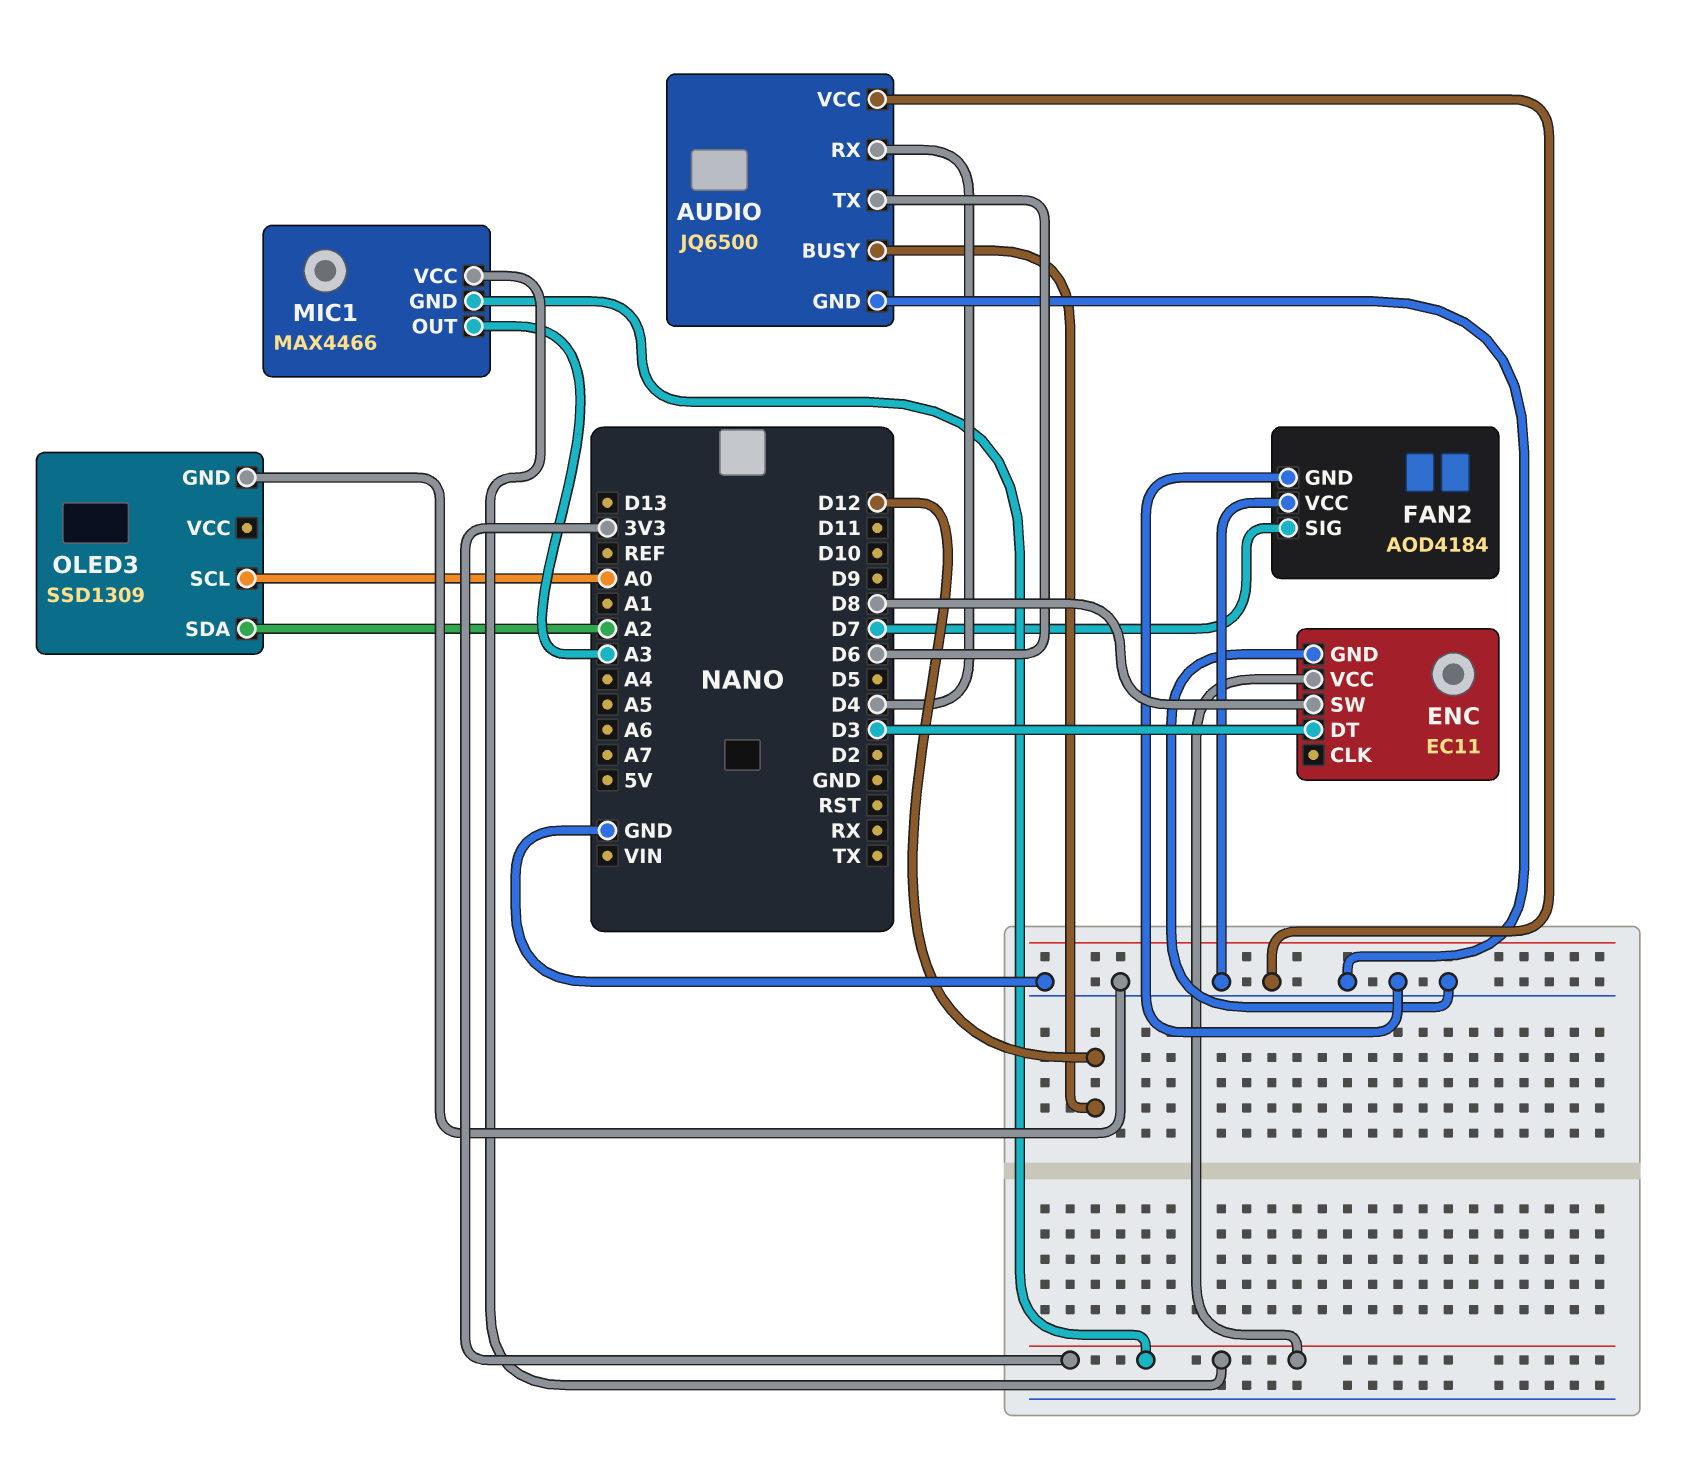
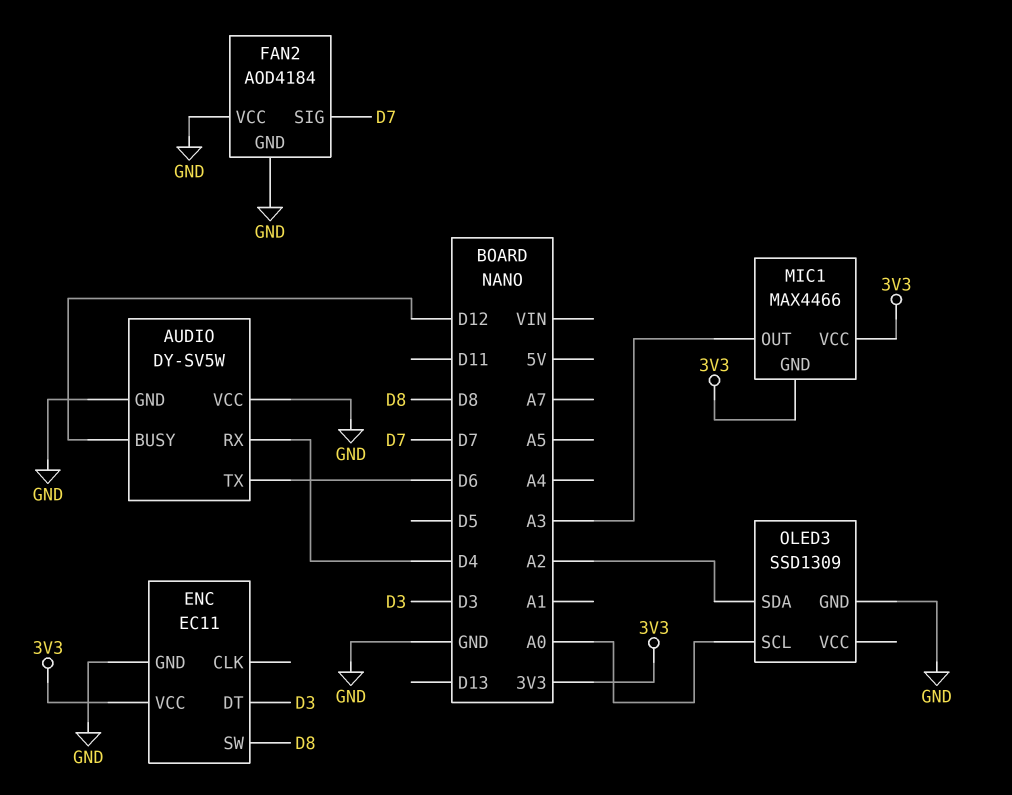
AUDIO: JQ6500 -> DY-SV5W

